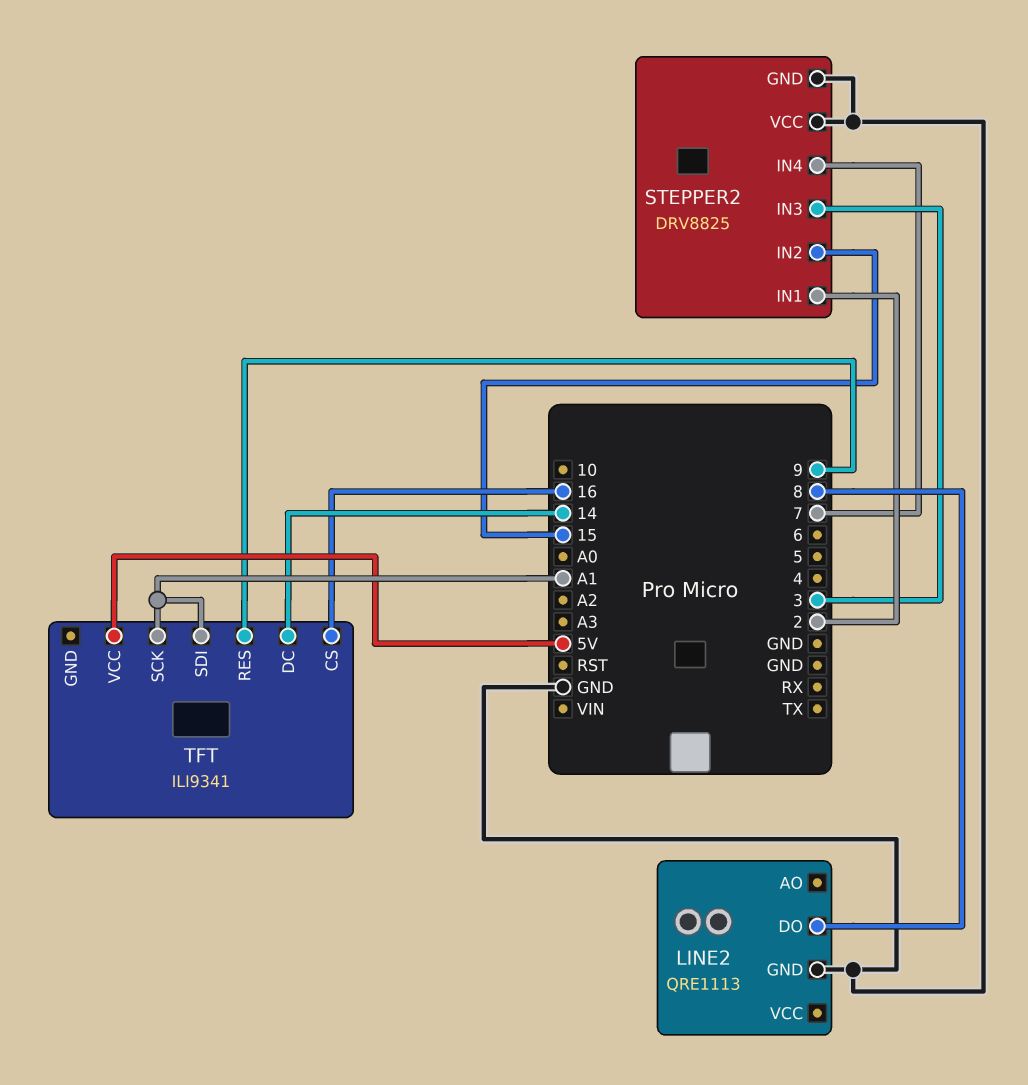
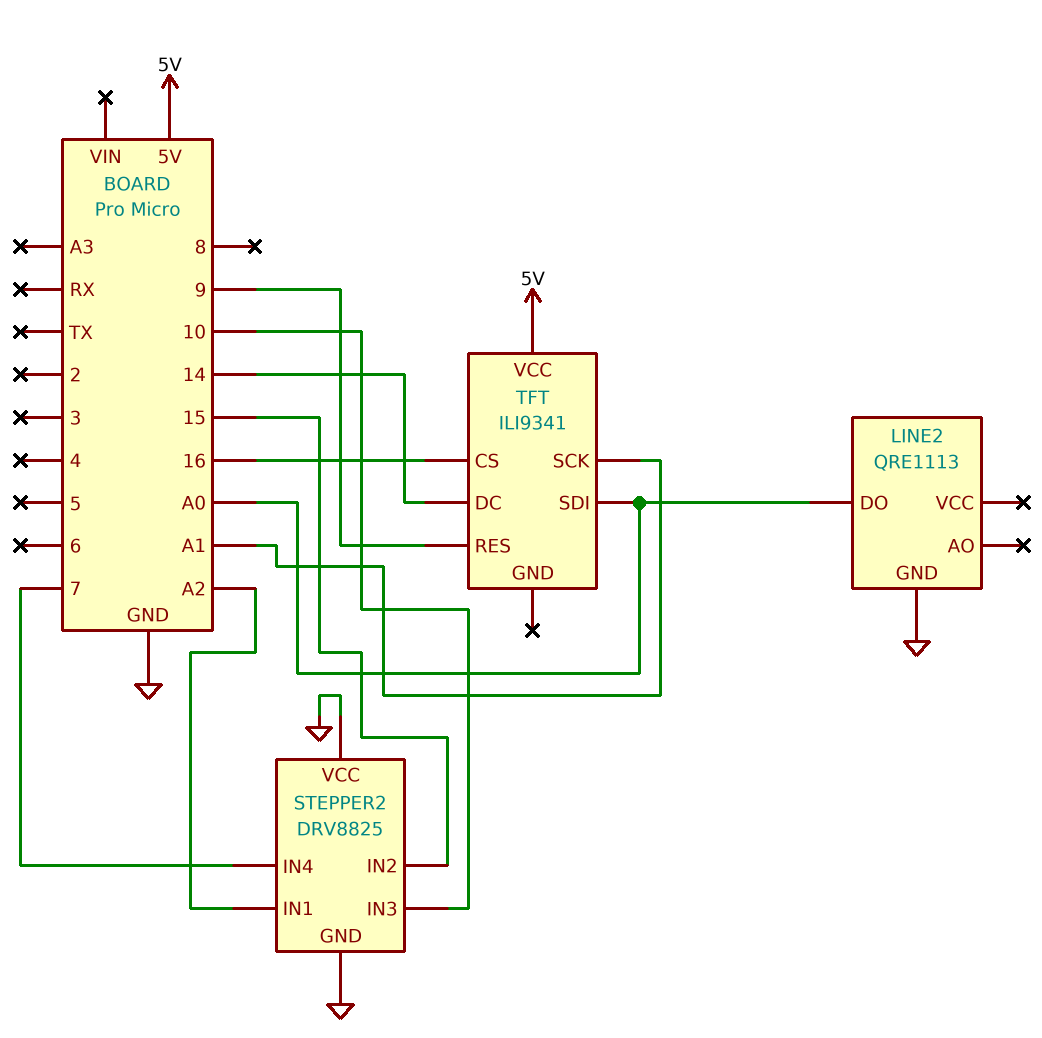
LINE2 pin DO: 8 -> A0
STEPPER2 pin IN1: 2 -> A2
STEPPER2 pin IN3: 3 -> 10
TFT pin SDI: A1 -> A0

